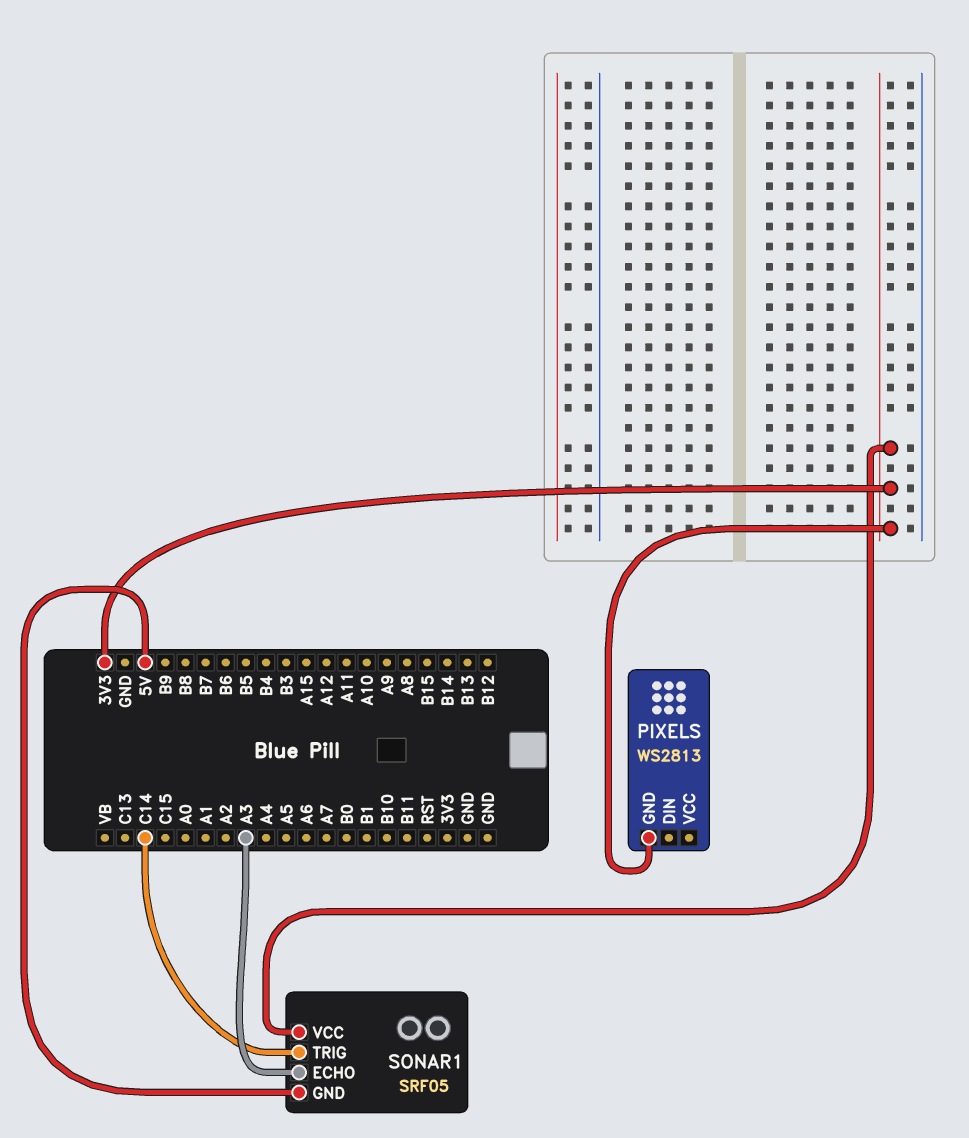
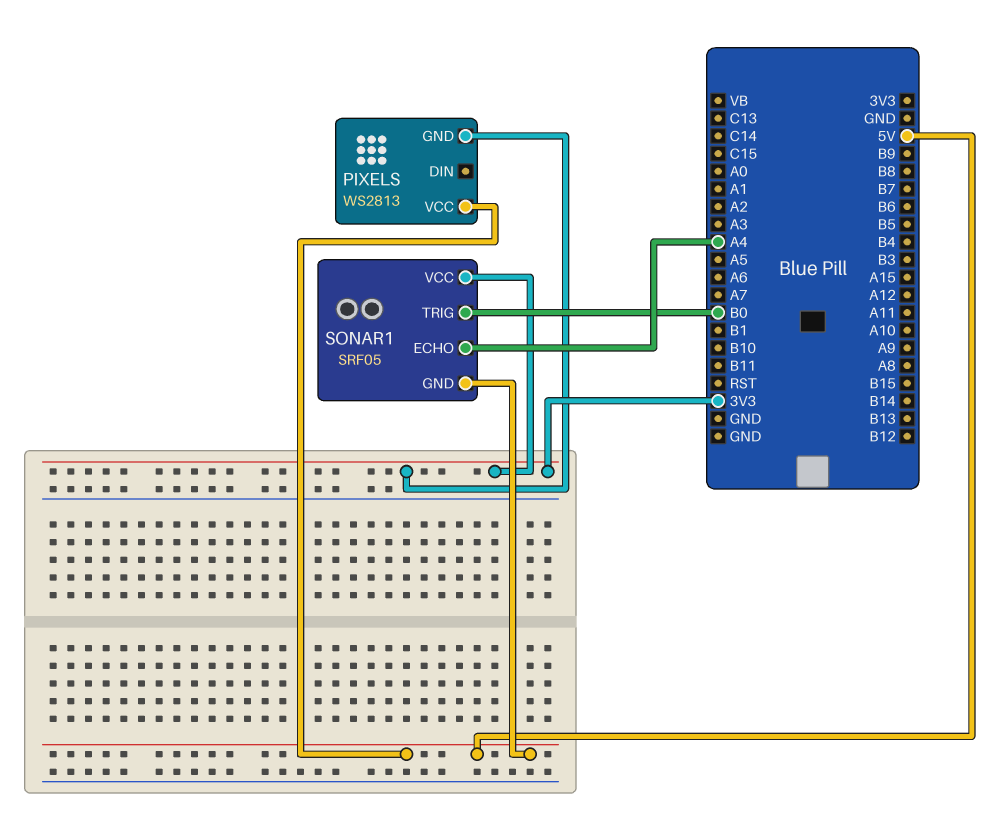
PIXELS pin VCC: none -> 5V
SONAR1 pin ECHO: A3 -> A4
SONAR1 pin TRIG: C14 -> B0

